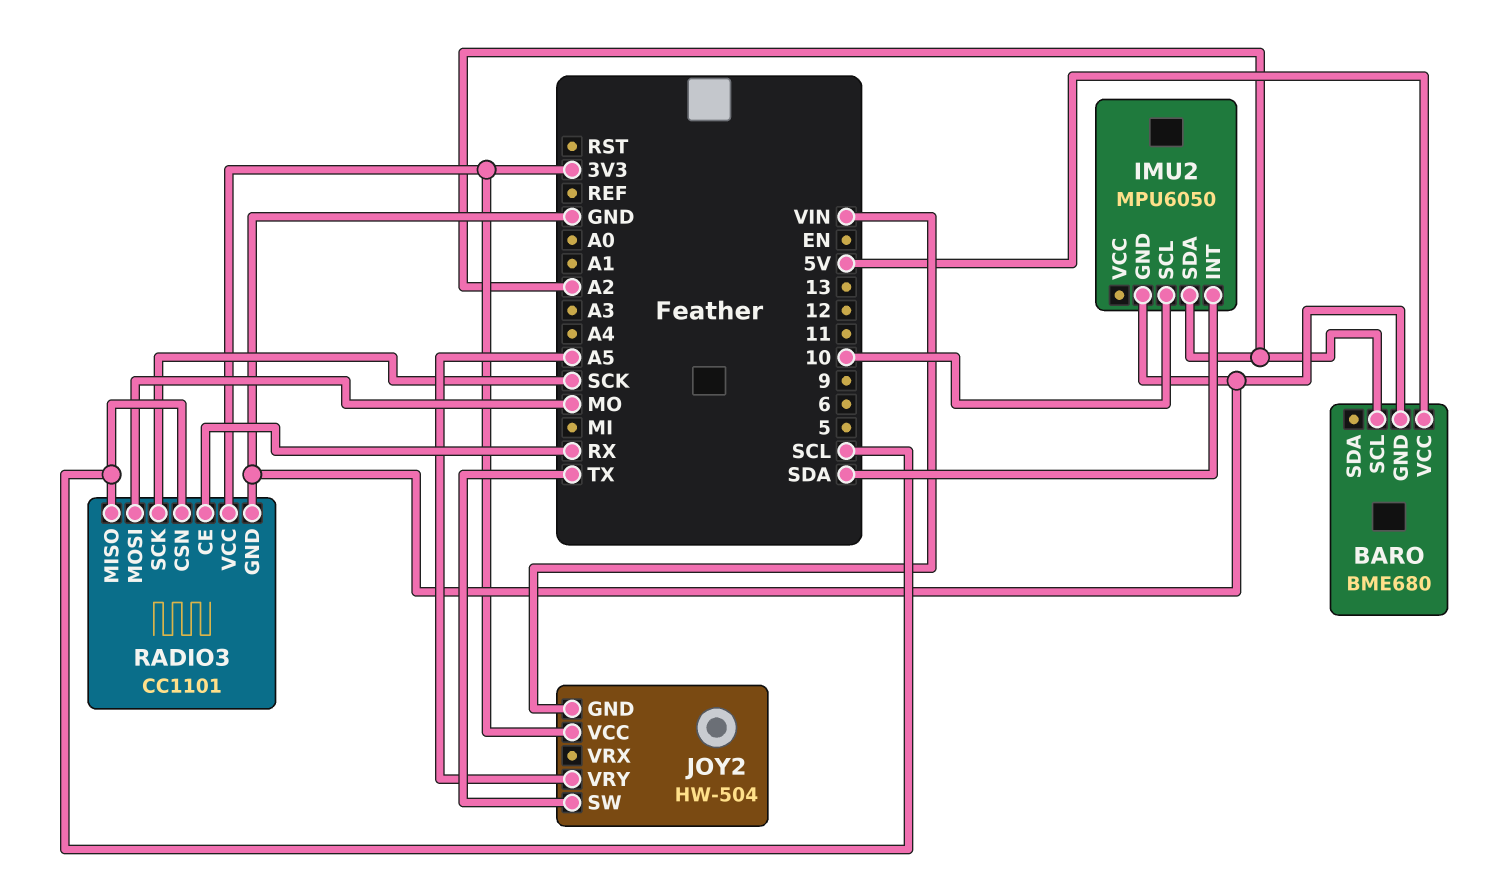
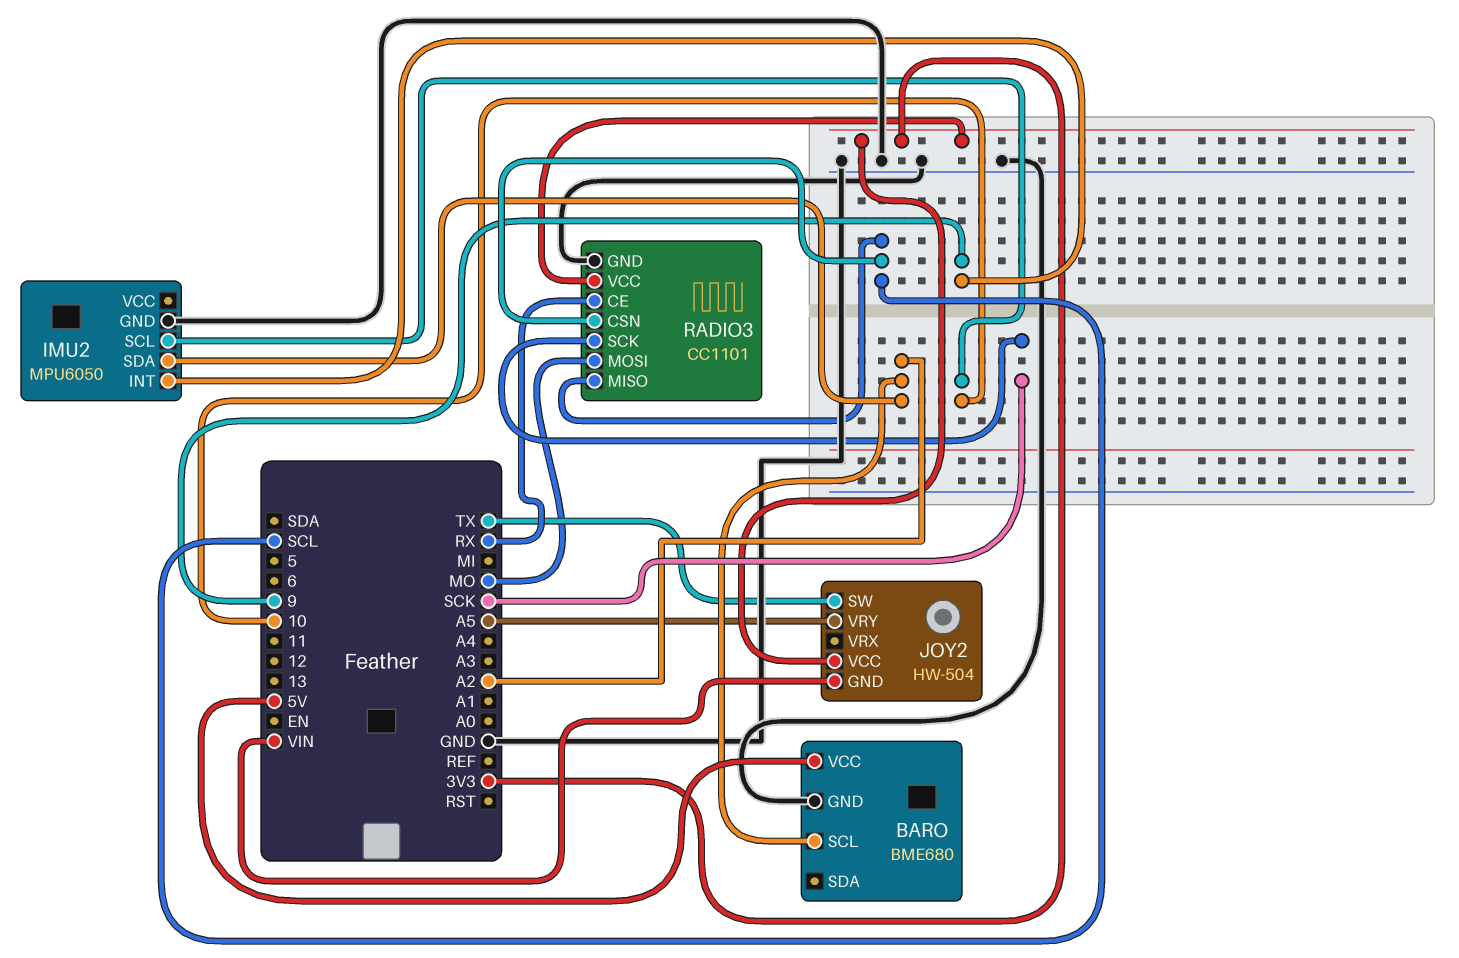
IMU2 pin INT: SDA -> 9

